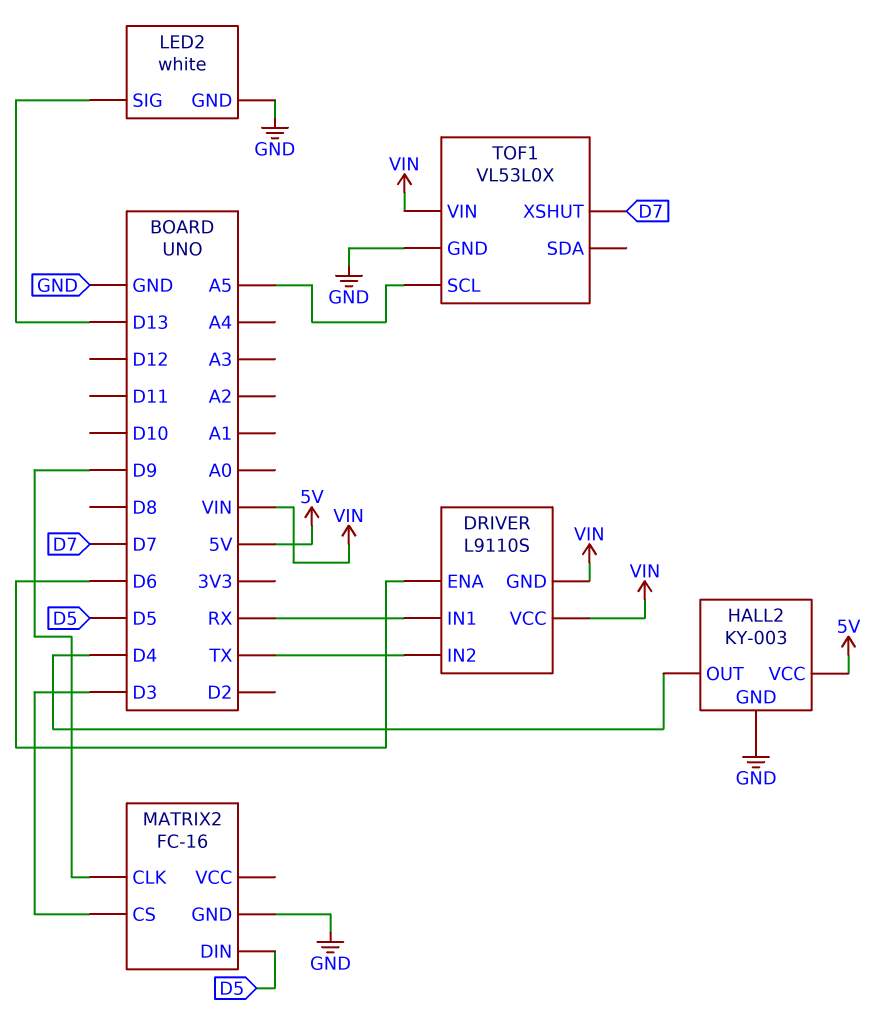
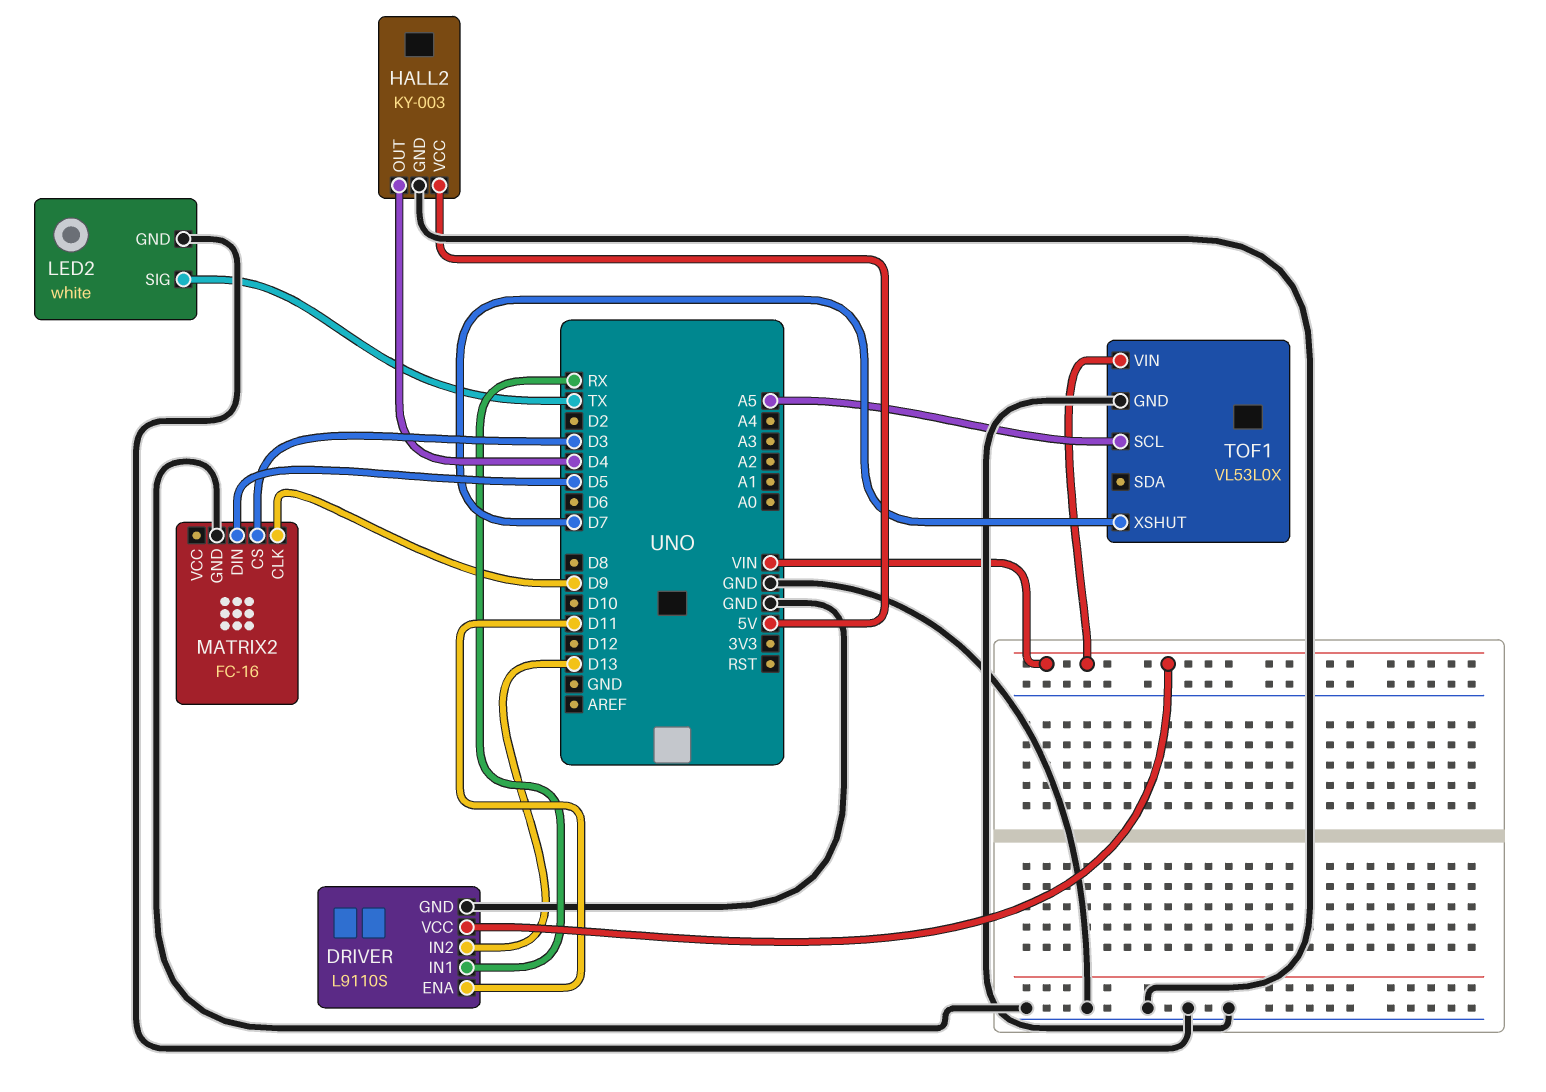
DRIVER pin ENA: D6 -> D11
DRIVER pin GND: VIN -> GND
DRIVER pin IN2: TX -> D13
LED2 pin SIG: D13 -> TX

